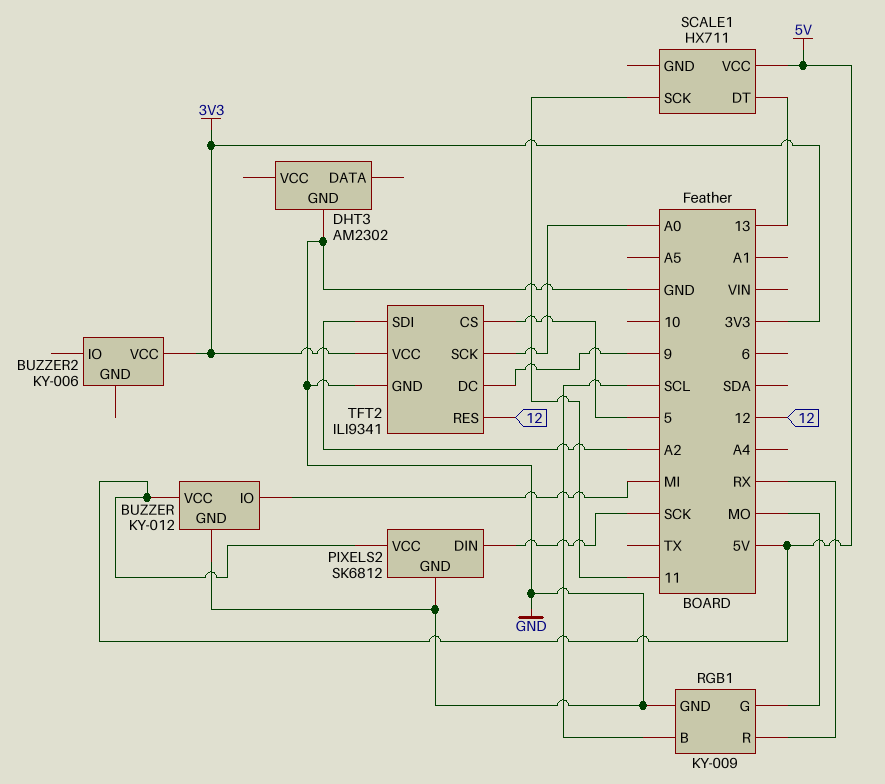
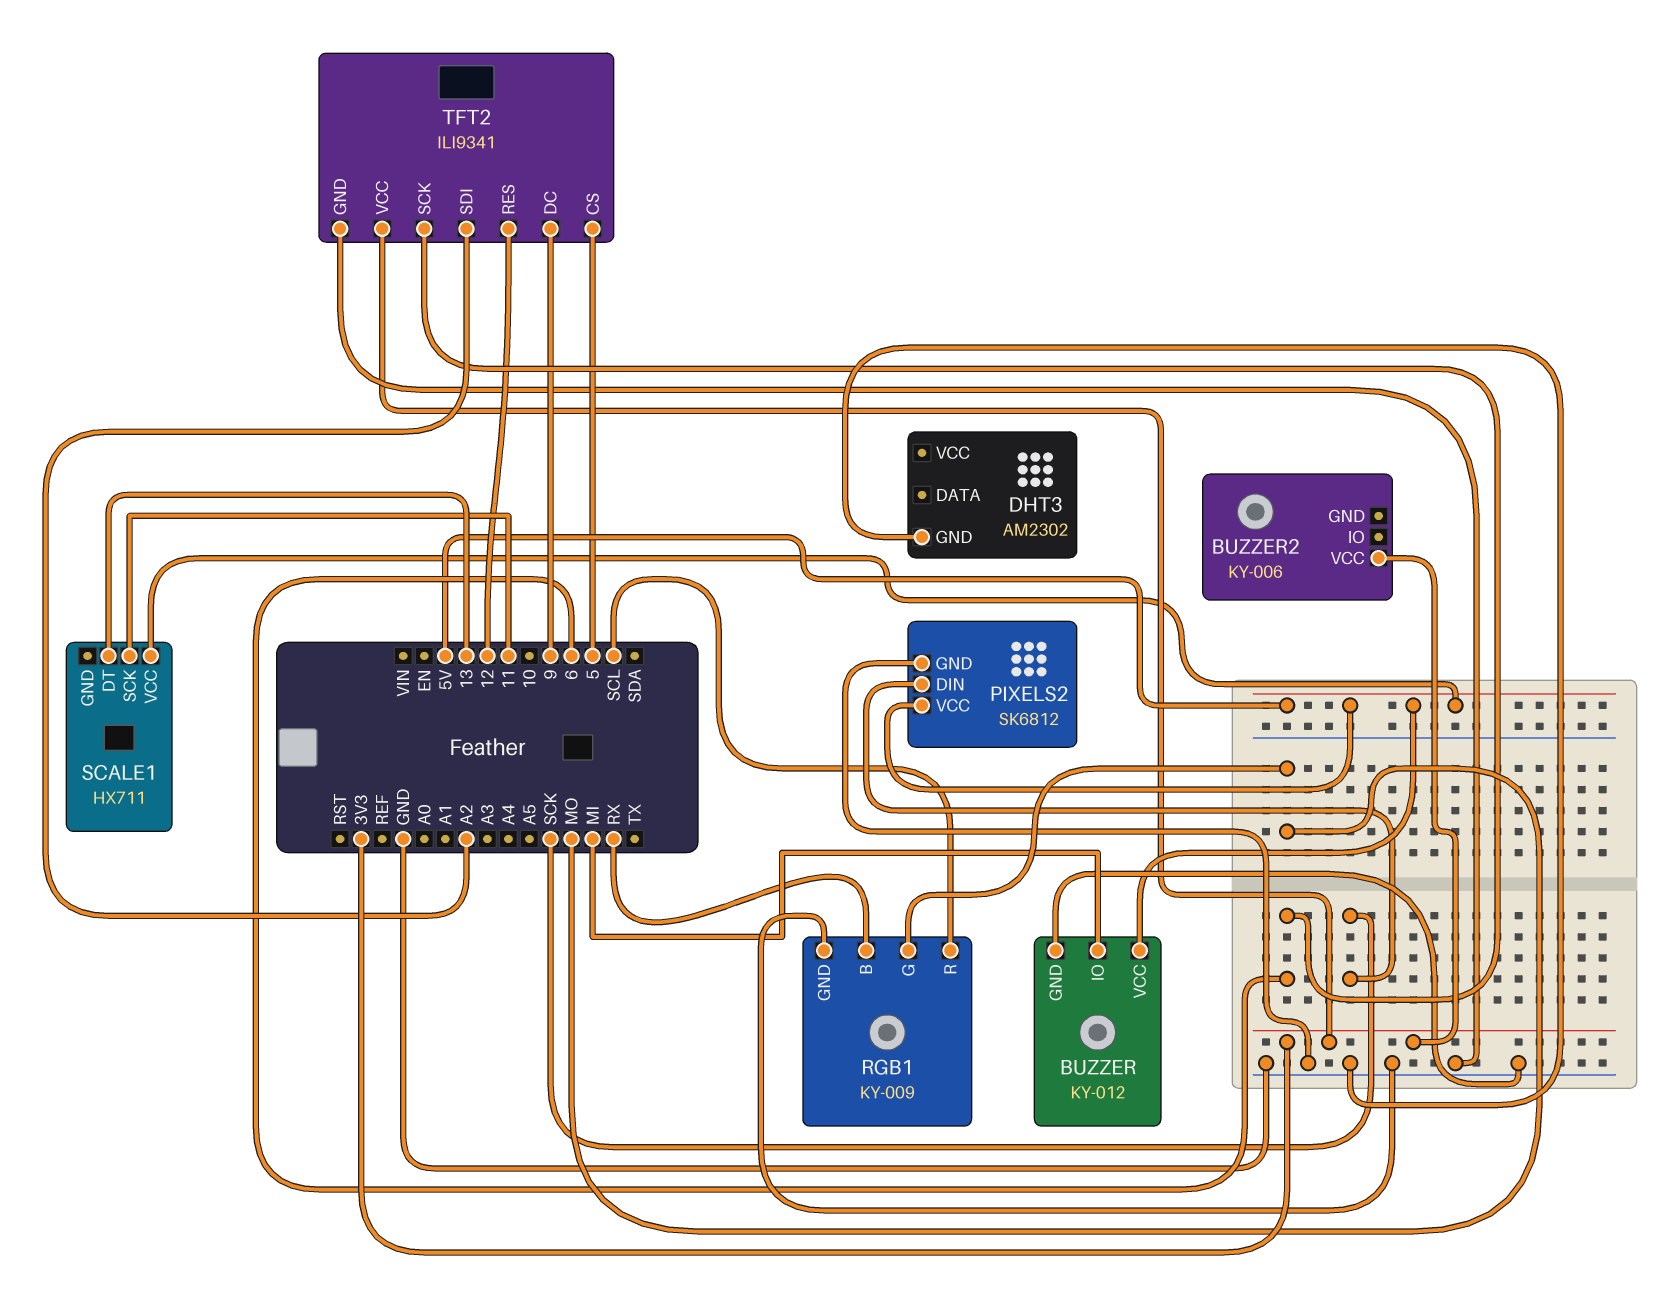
RGB1 pin B: SCL -> RX
RGB1 pin R: RX -> SCL
TFT2 pin SCK: A0 -> 6

